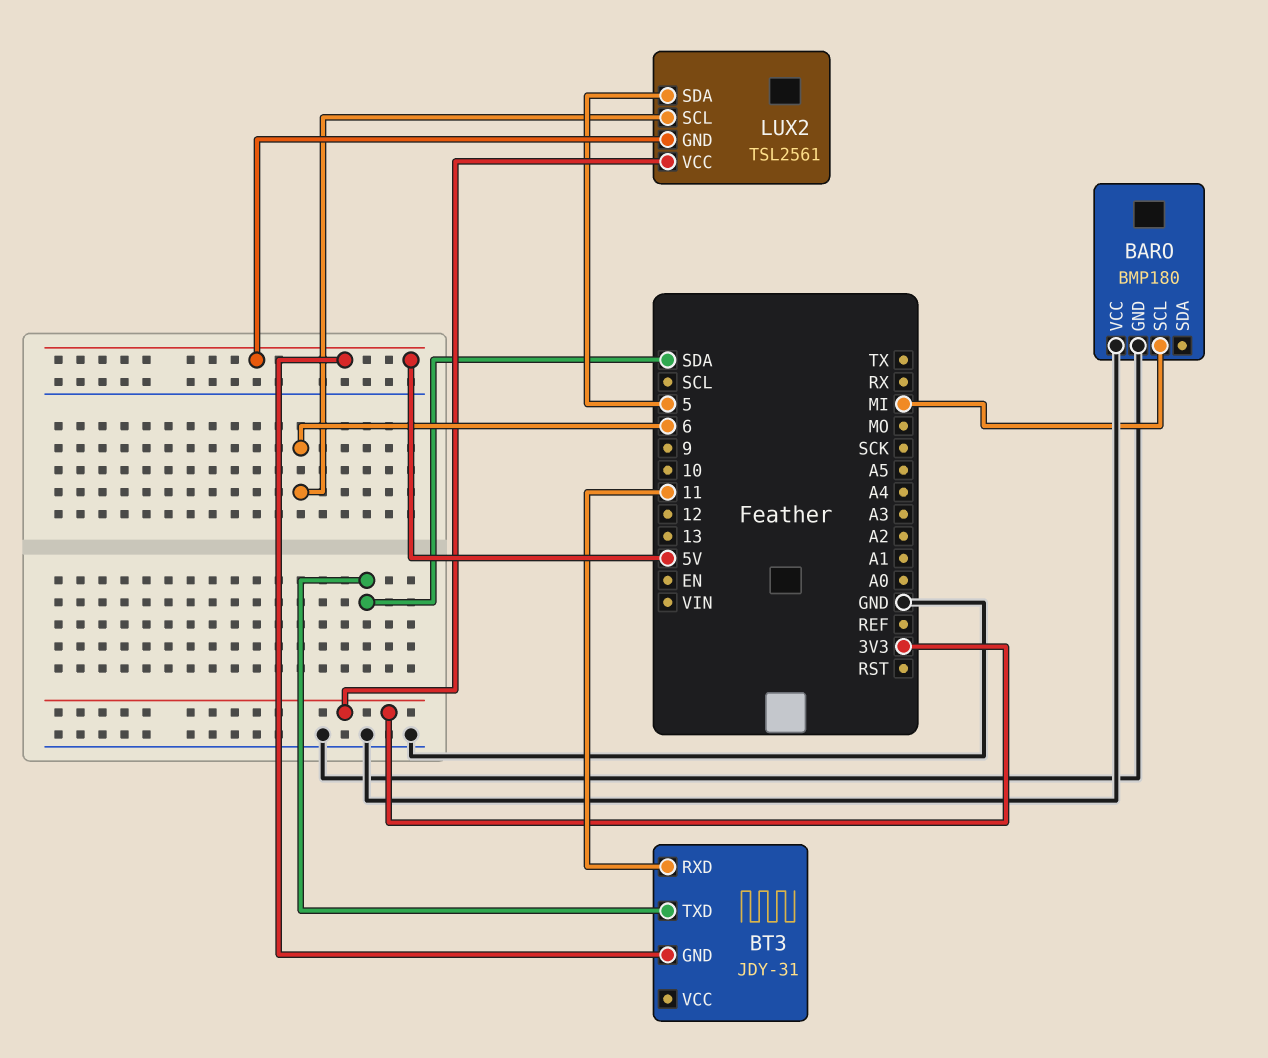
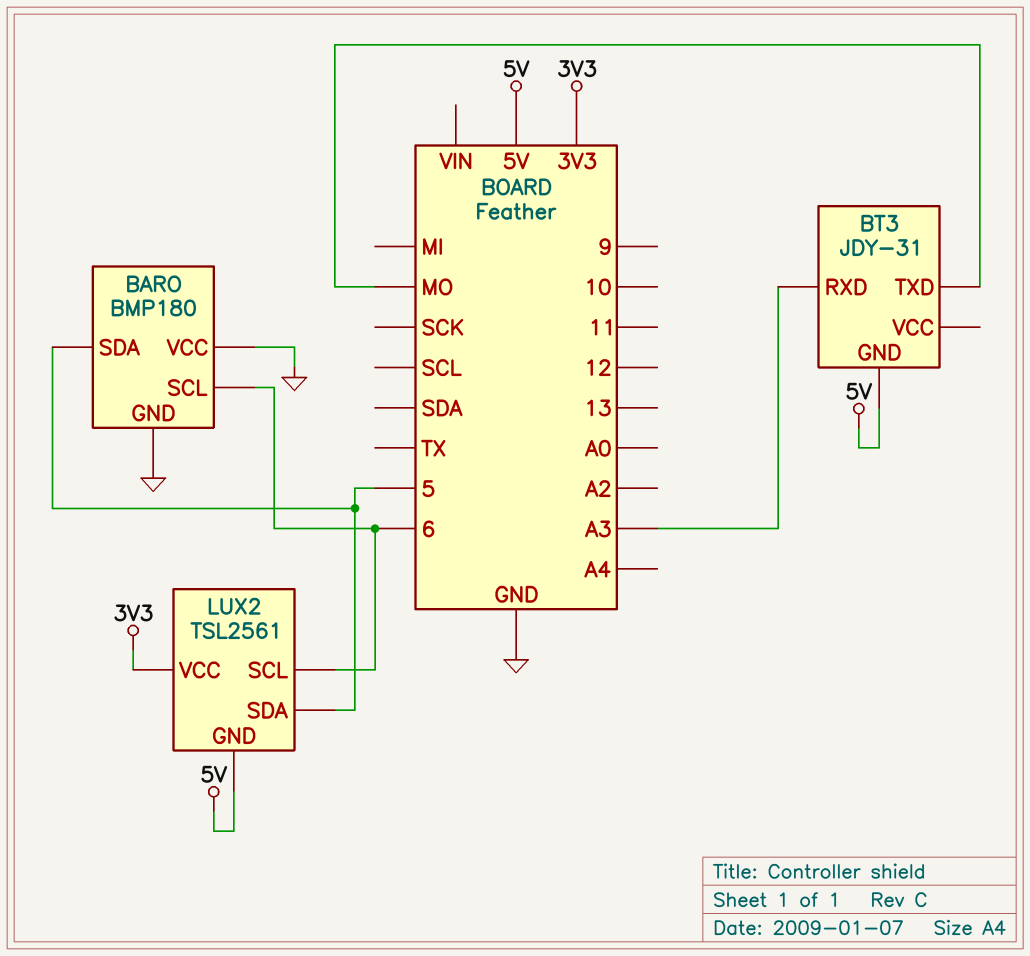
BARO pin SCL: MI -> 6
BARO pin SDA: none -> 5
BT3 pin RXD: 11 -> A3
BT3 pin TXD: SDA -> MO

